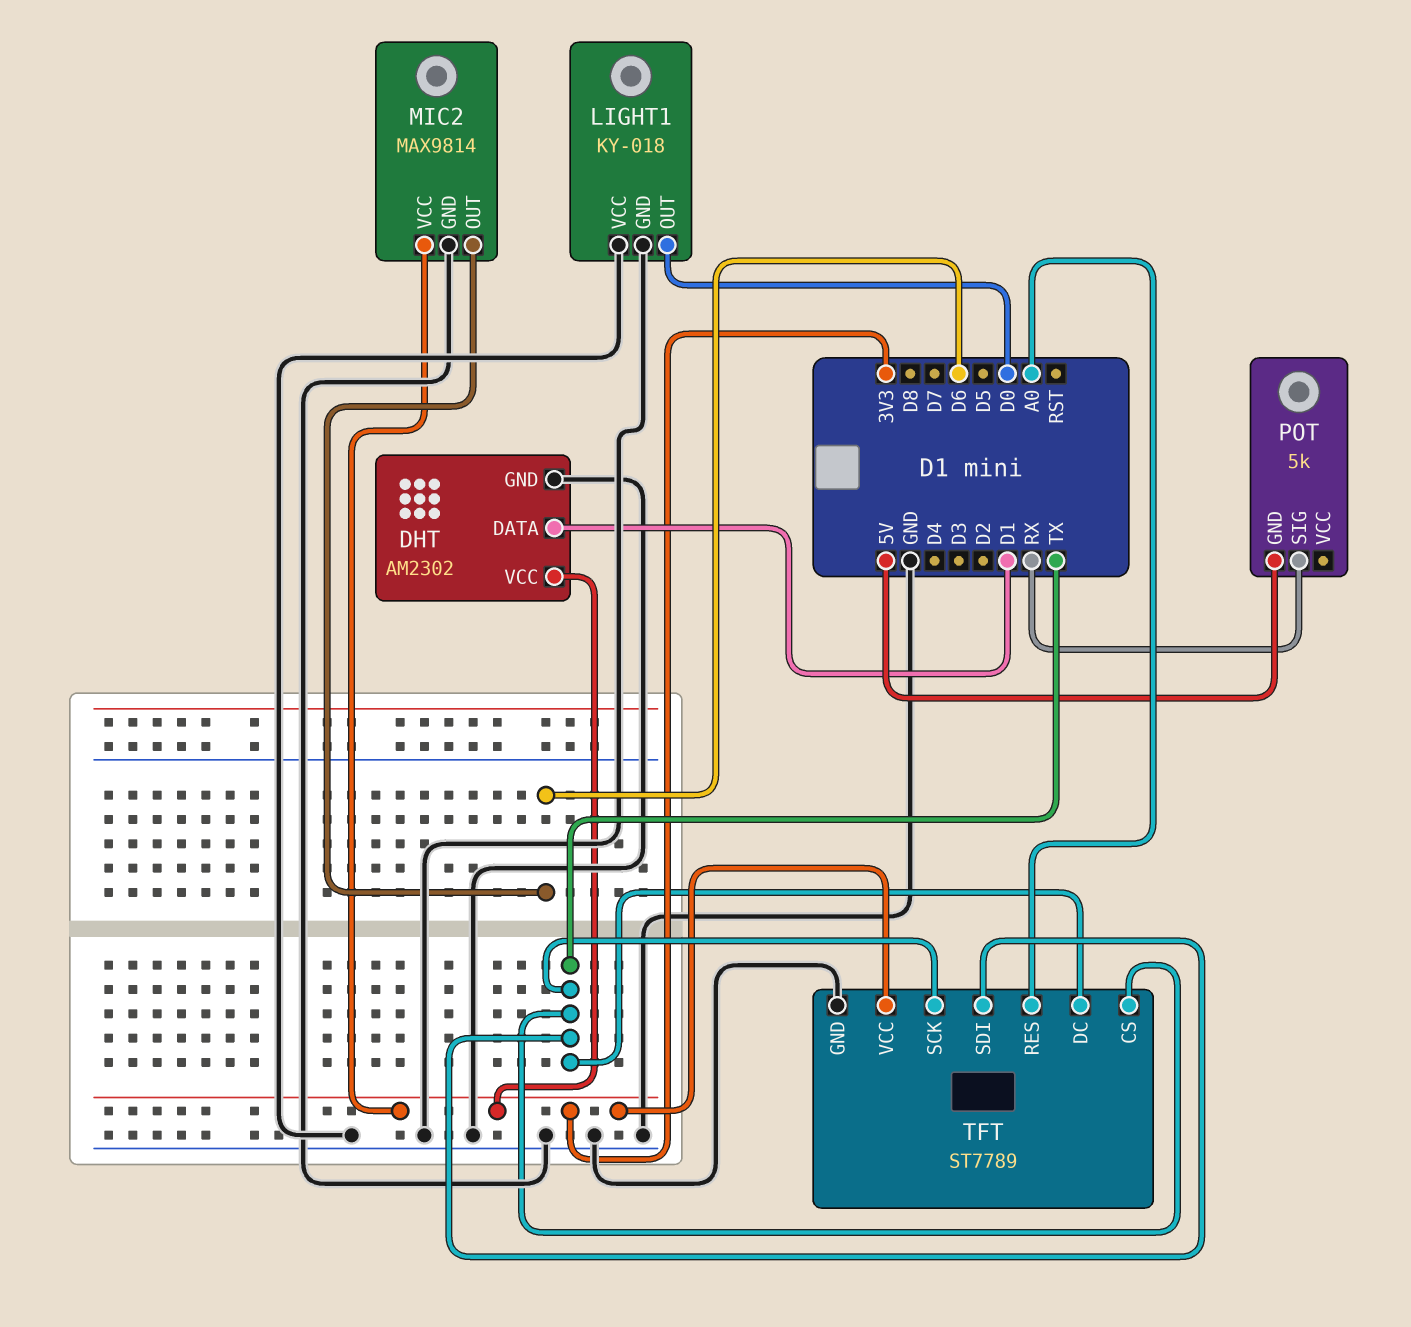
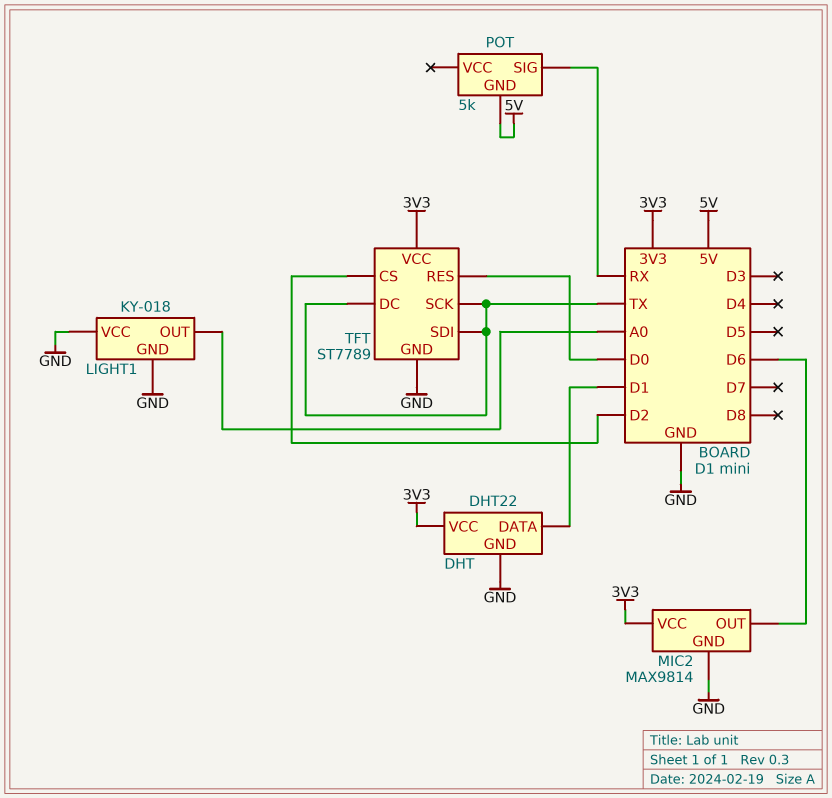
DHT: AM2302 -> DHT22
LIGHT1 pin OUT: D0 -> A0
TFT pin CS: TX -> D2
TFT pin RES: A0 -> D0

